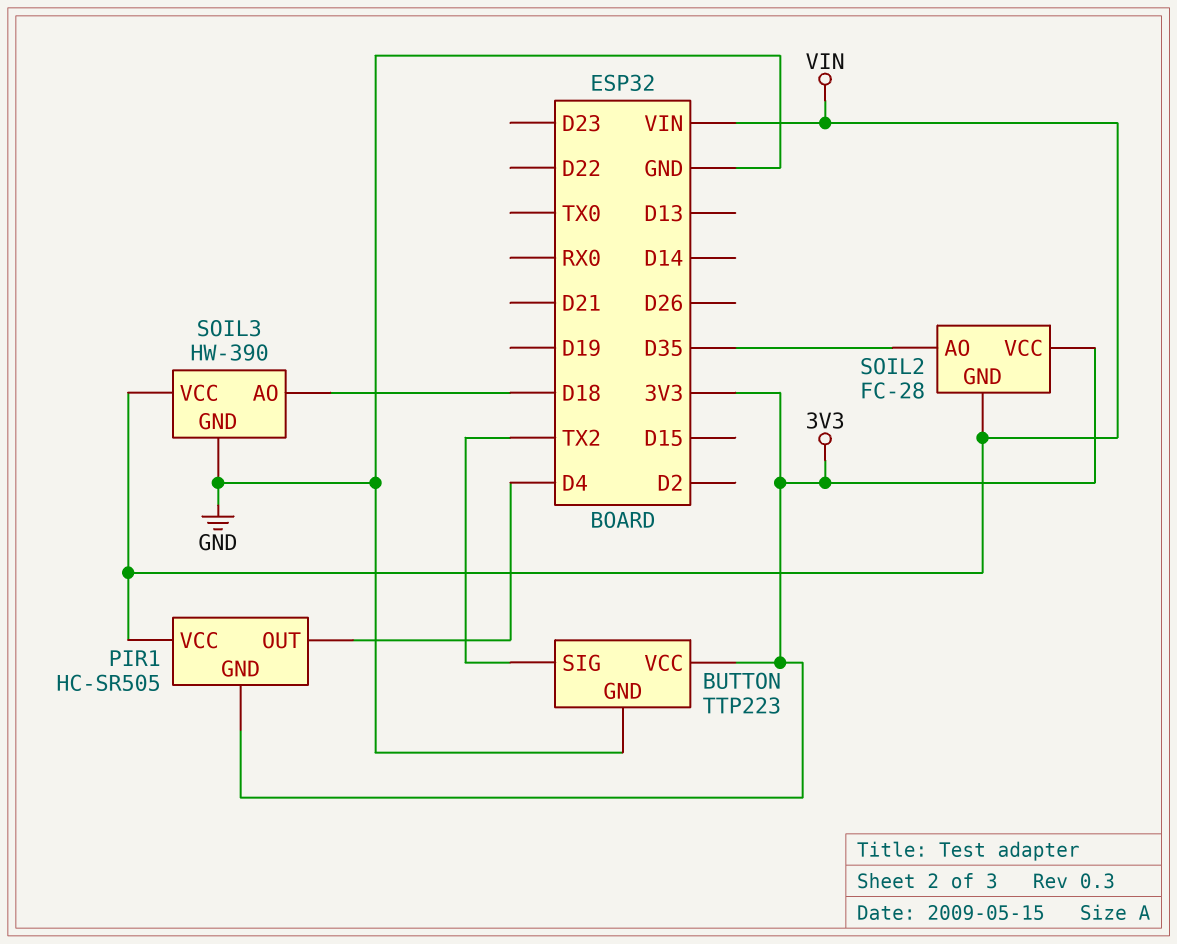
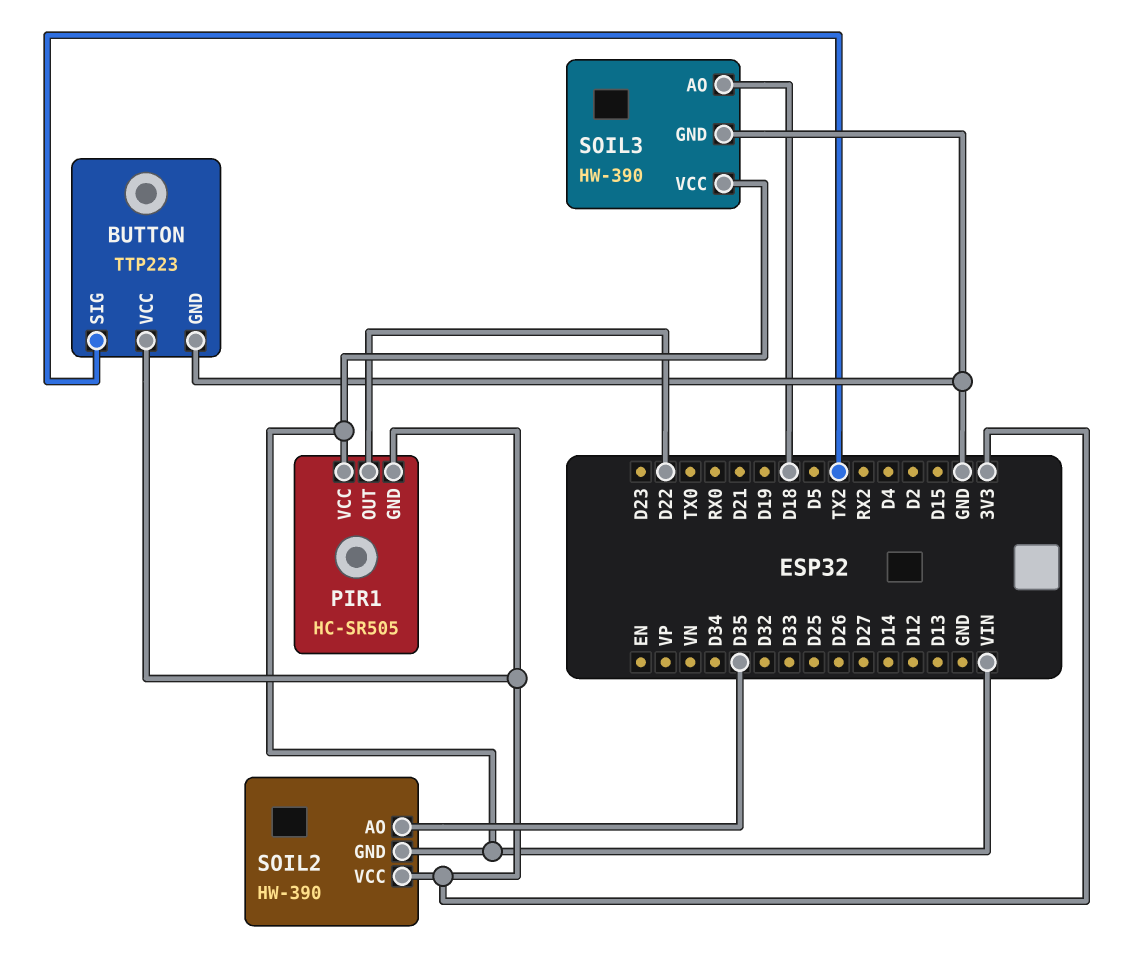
PIR1 pin OUT: D4 -> D22
SOIL2: FC-28 -> HW-390

